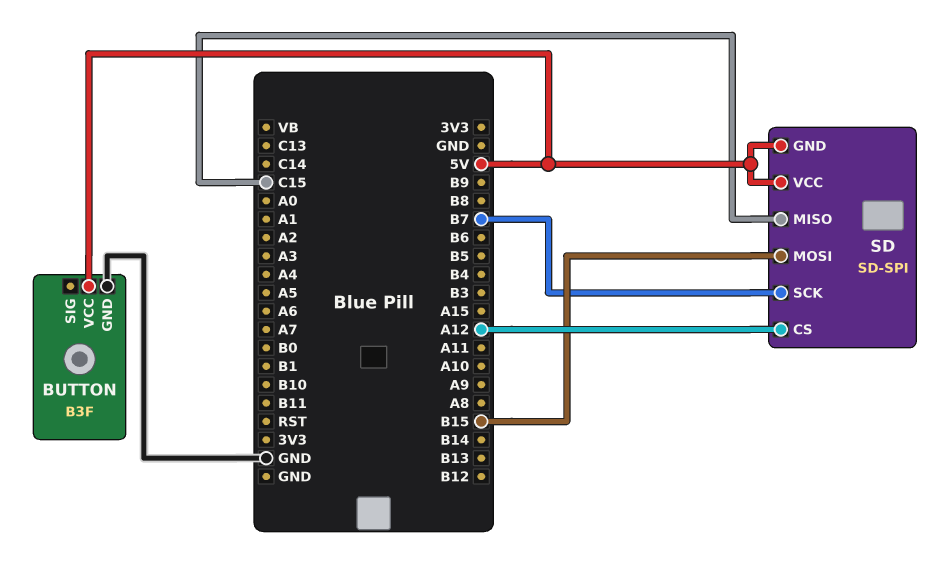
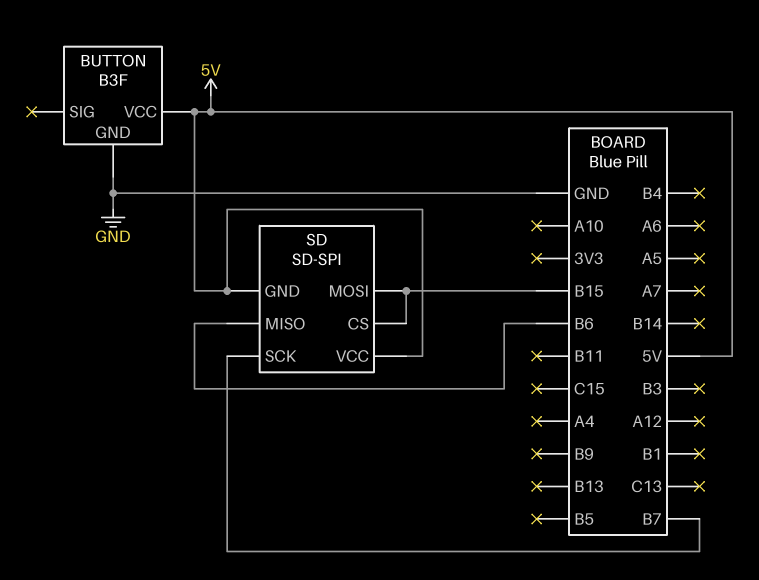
SD pin CS: A12 -> B15
SD pin MISO: C15 -> B6

